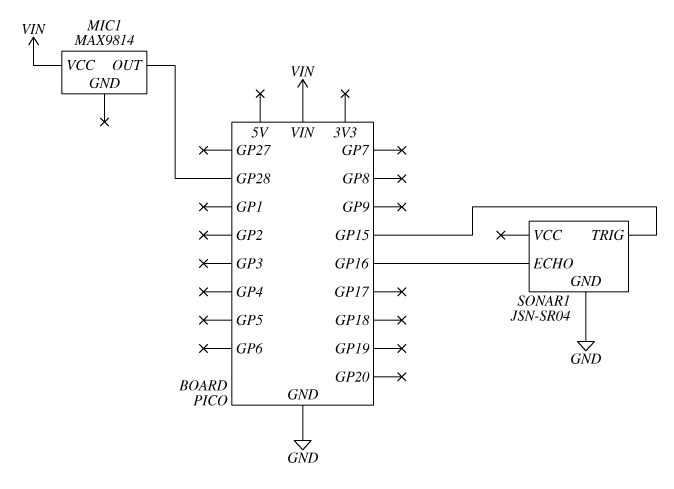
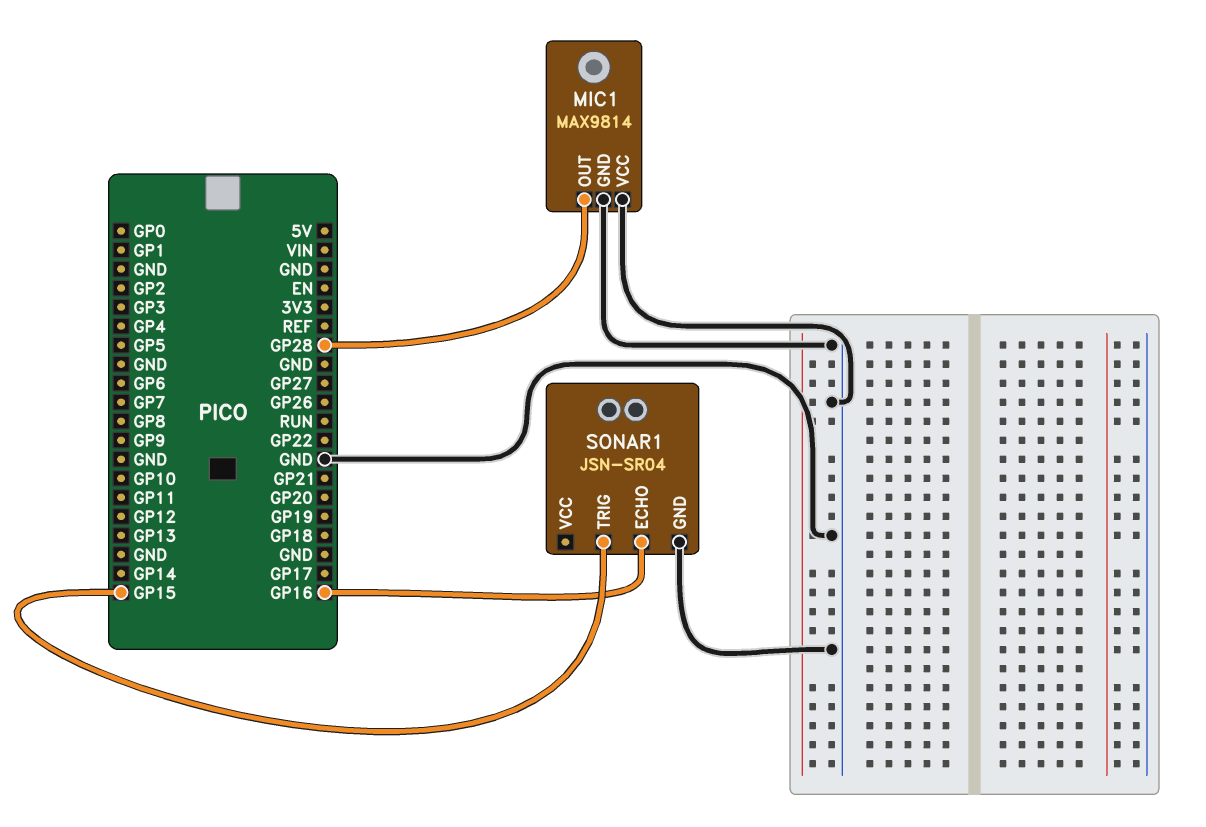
MIC1 pin GND: none -> GND
MIC1 pin VCC: VIN -> GND

